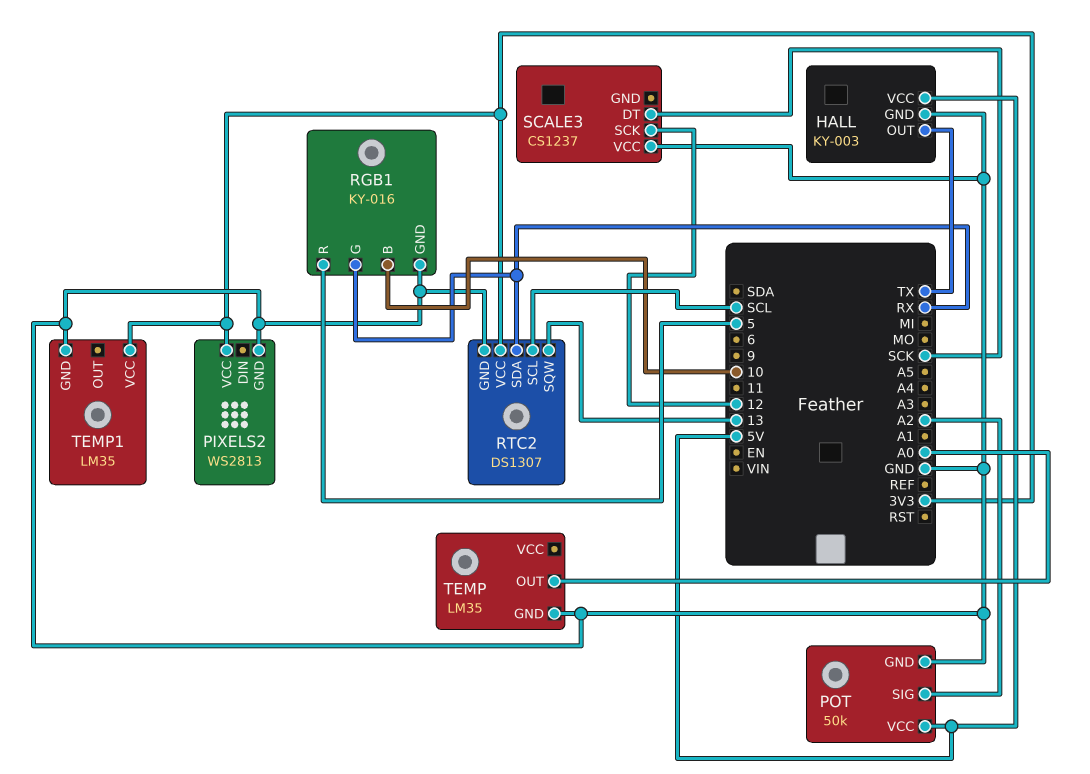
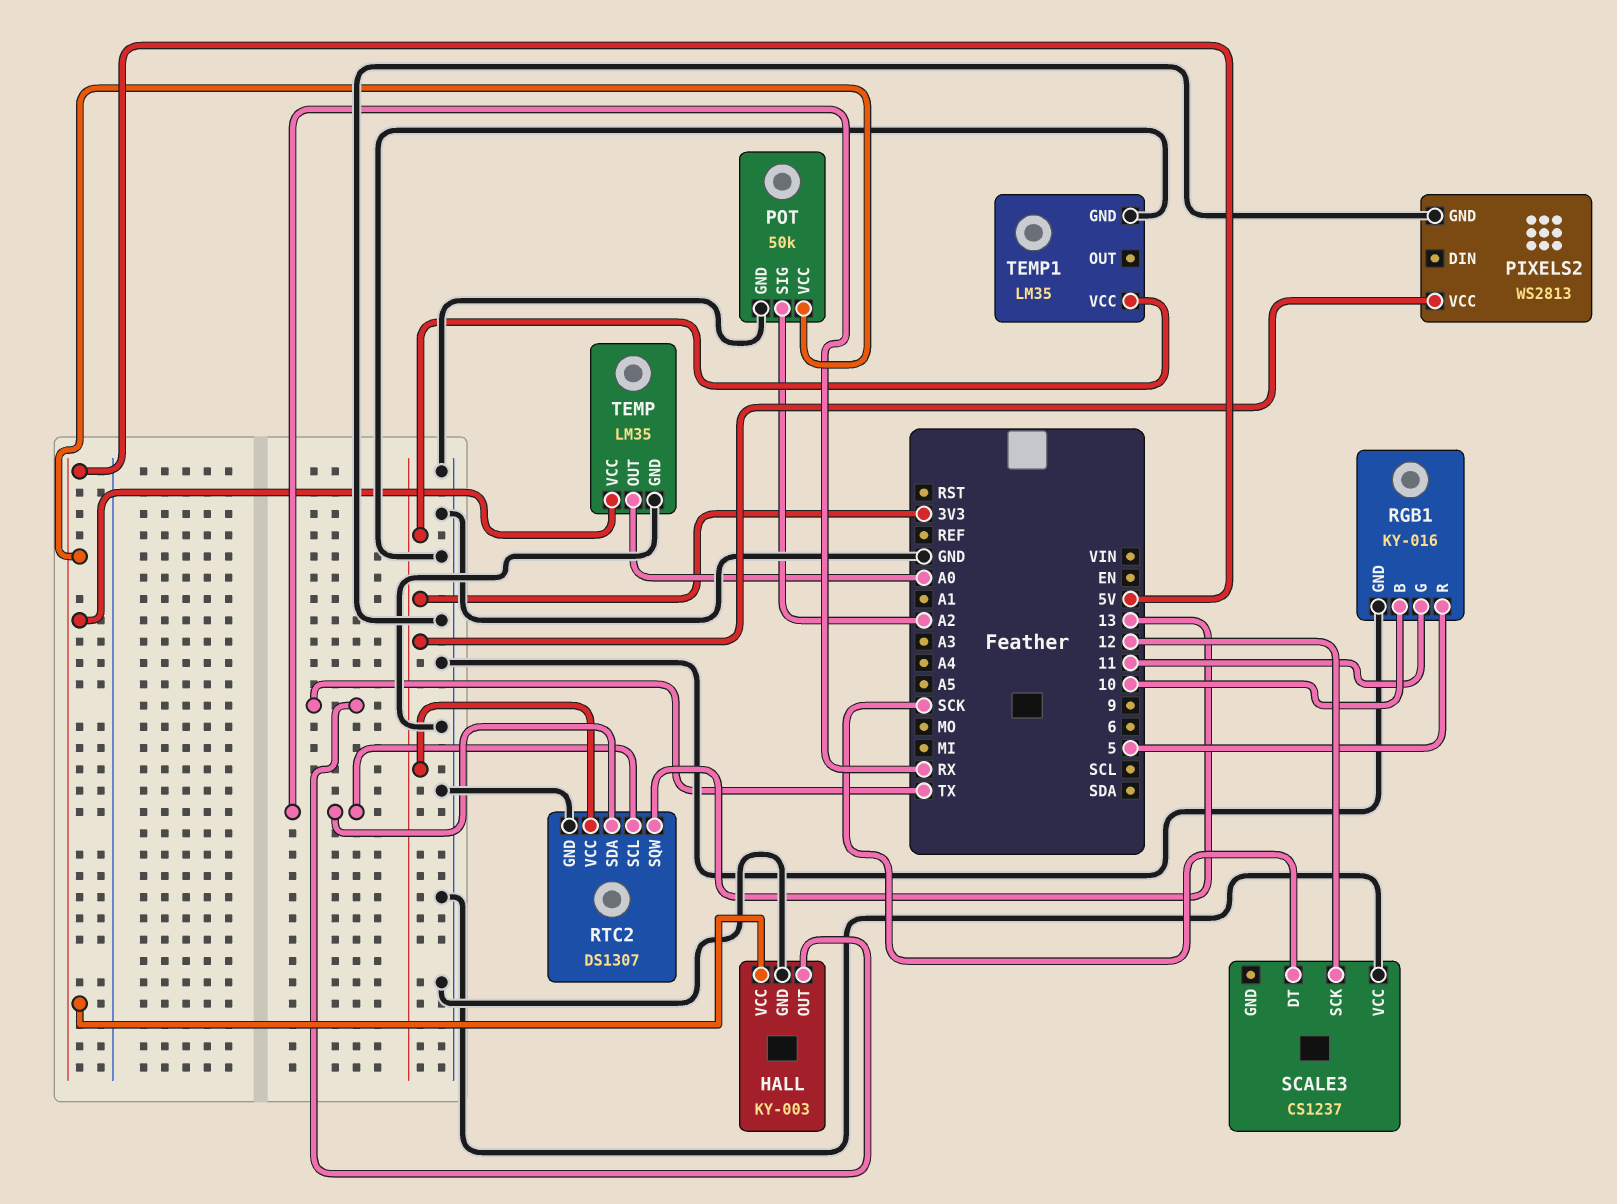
RGB1 pin G: RX -> 11
RTC2 pin SCL: SCL -> RX
TEMP pin VCC: none -> 5V

